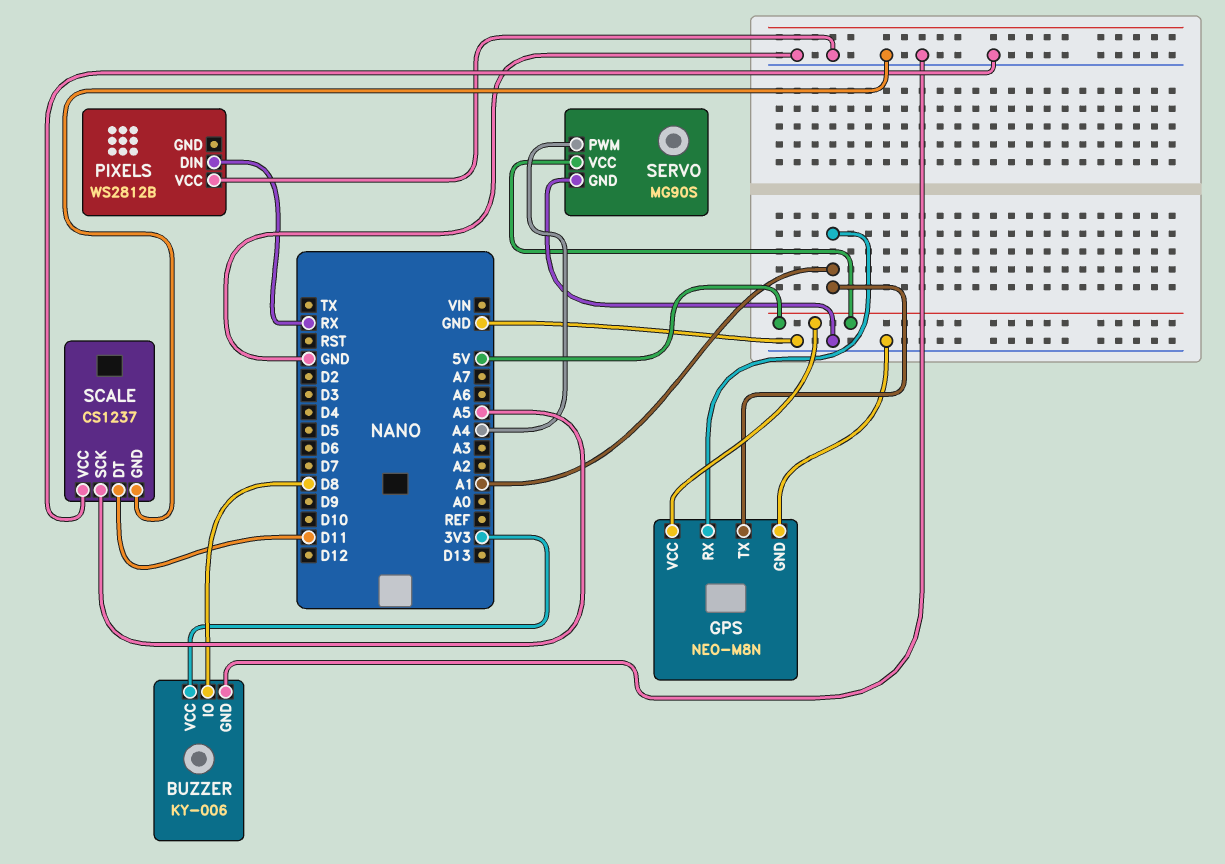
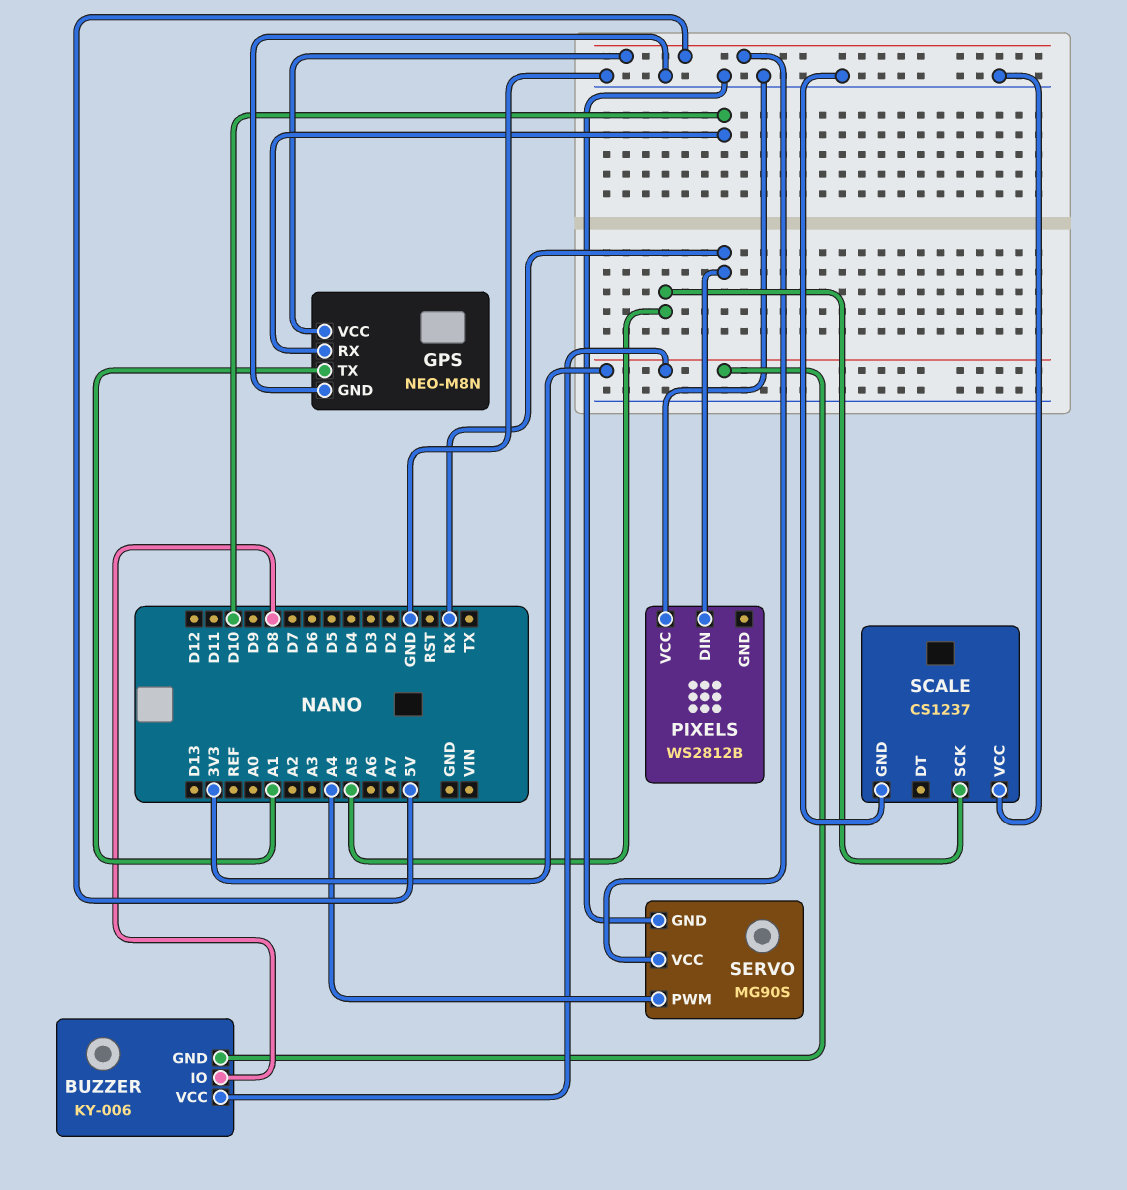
BUZZER pin GND: GND -> 3V3
GPS pin RX: A1 -> D10
SCALE pin DT: D11 -> none

